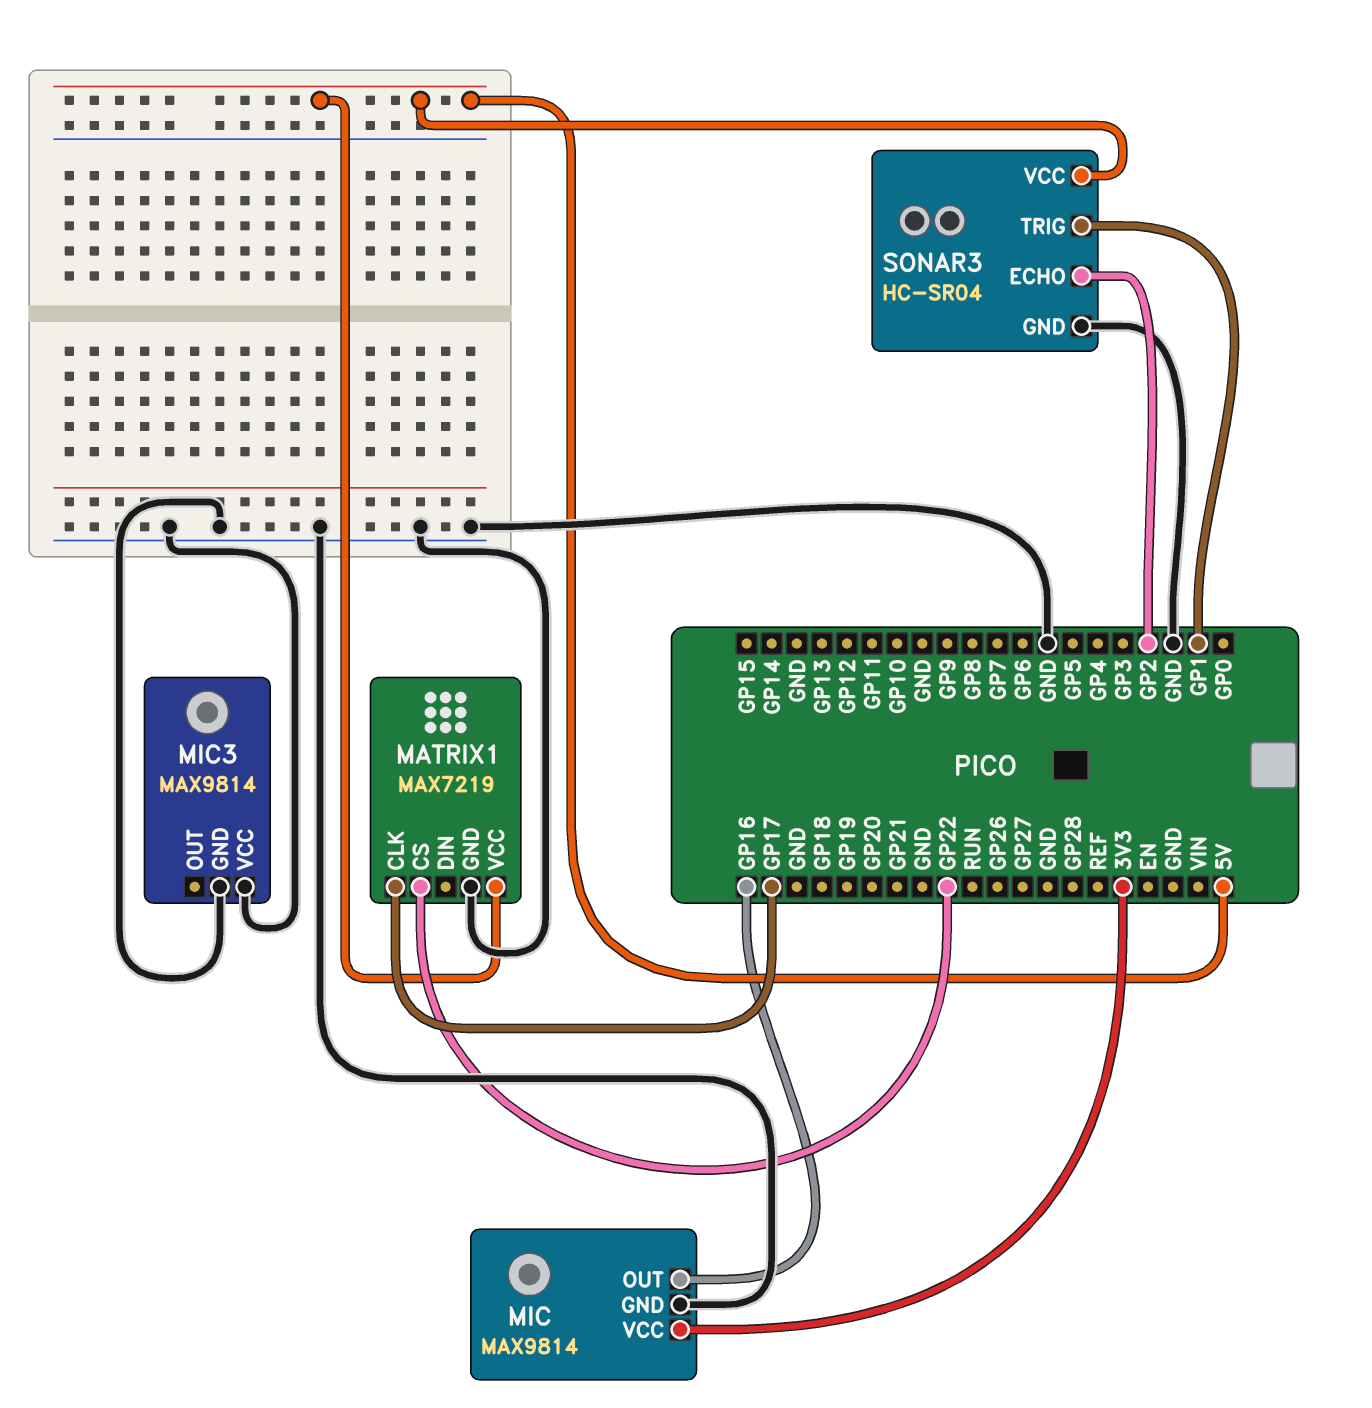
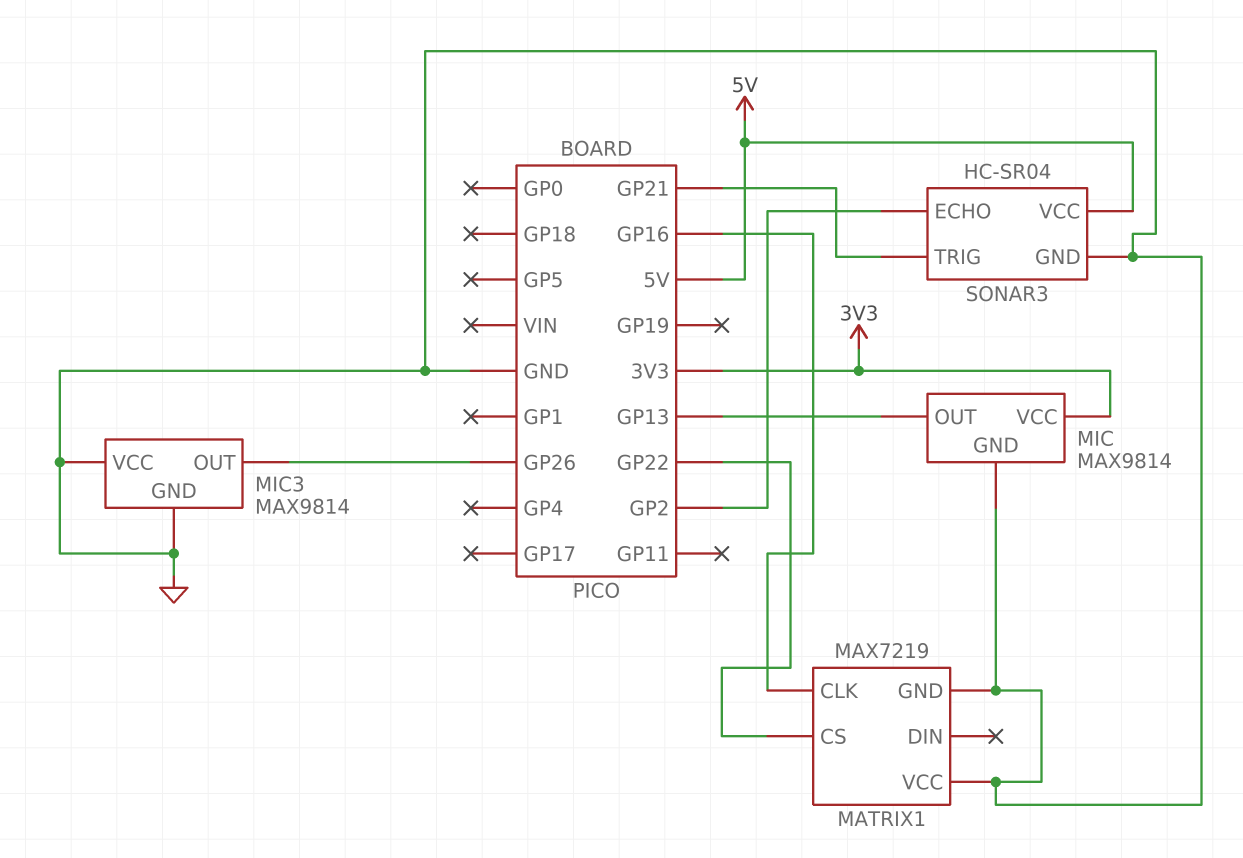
MATRIX1 pin CLK: GP17 -> GP16
MATRIX1 pin VCC: 5V -> GND
MIC pin OUT: GP16 -> GP13
MIC3 pin OUT: none -> GP26
SONAR3 pin TRIG: GP1 -> GP21

